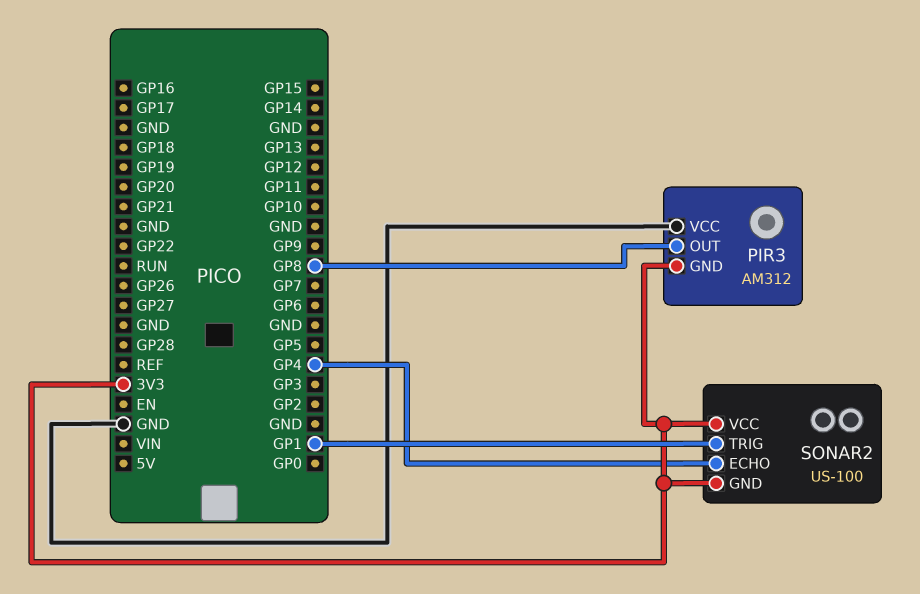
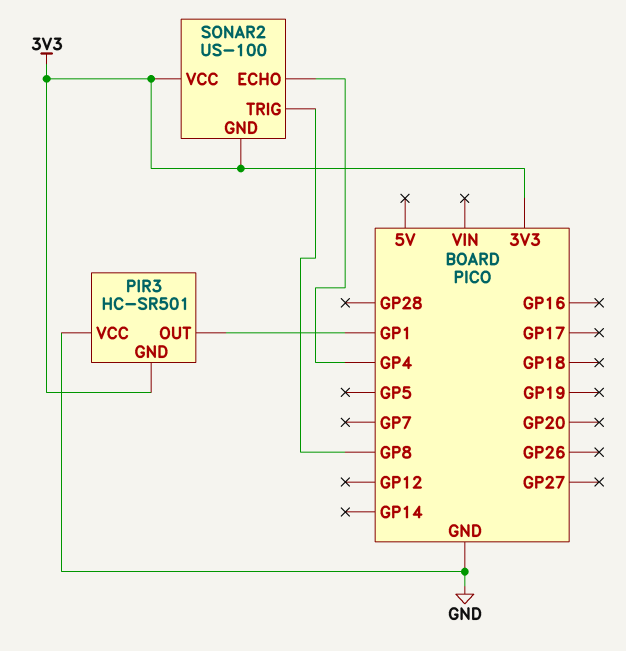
PIR3: AM312 -> HC-SR501
PIR3 pin OUT: GP8 -> GP1
SONAR2 pin TRIG: GP1 -> GP8

